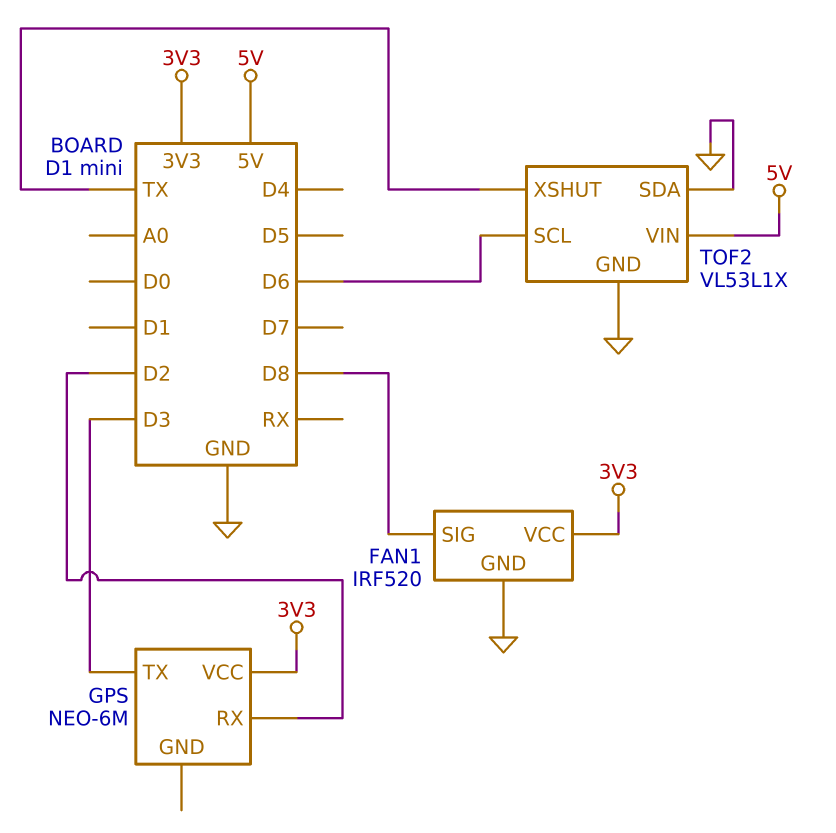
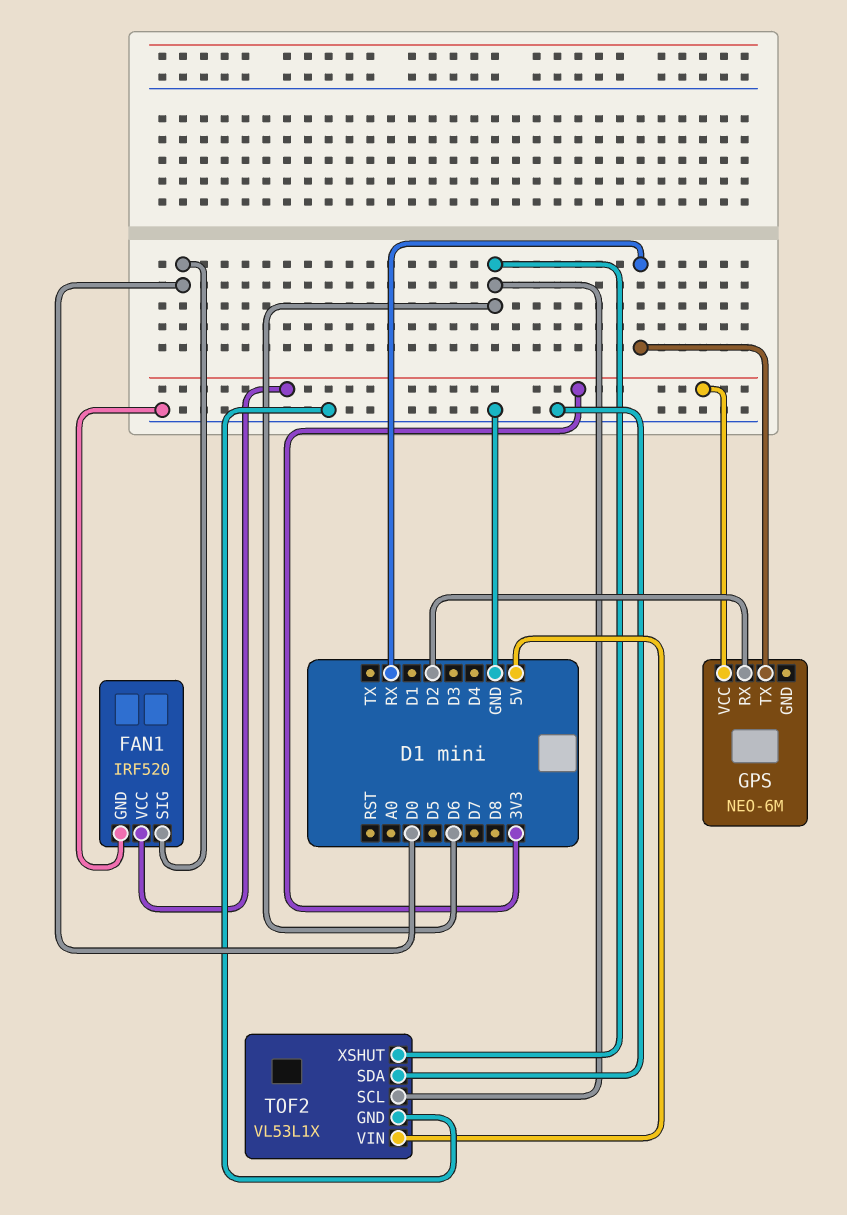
FAN1 pin SIG: D8 -> D0
GPS pin TX: D3 -> RX
TOF2 pin XSHUT: TX -> D6

